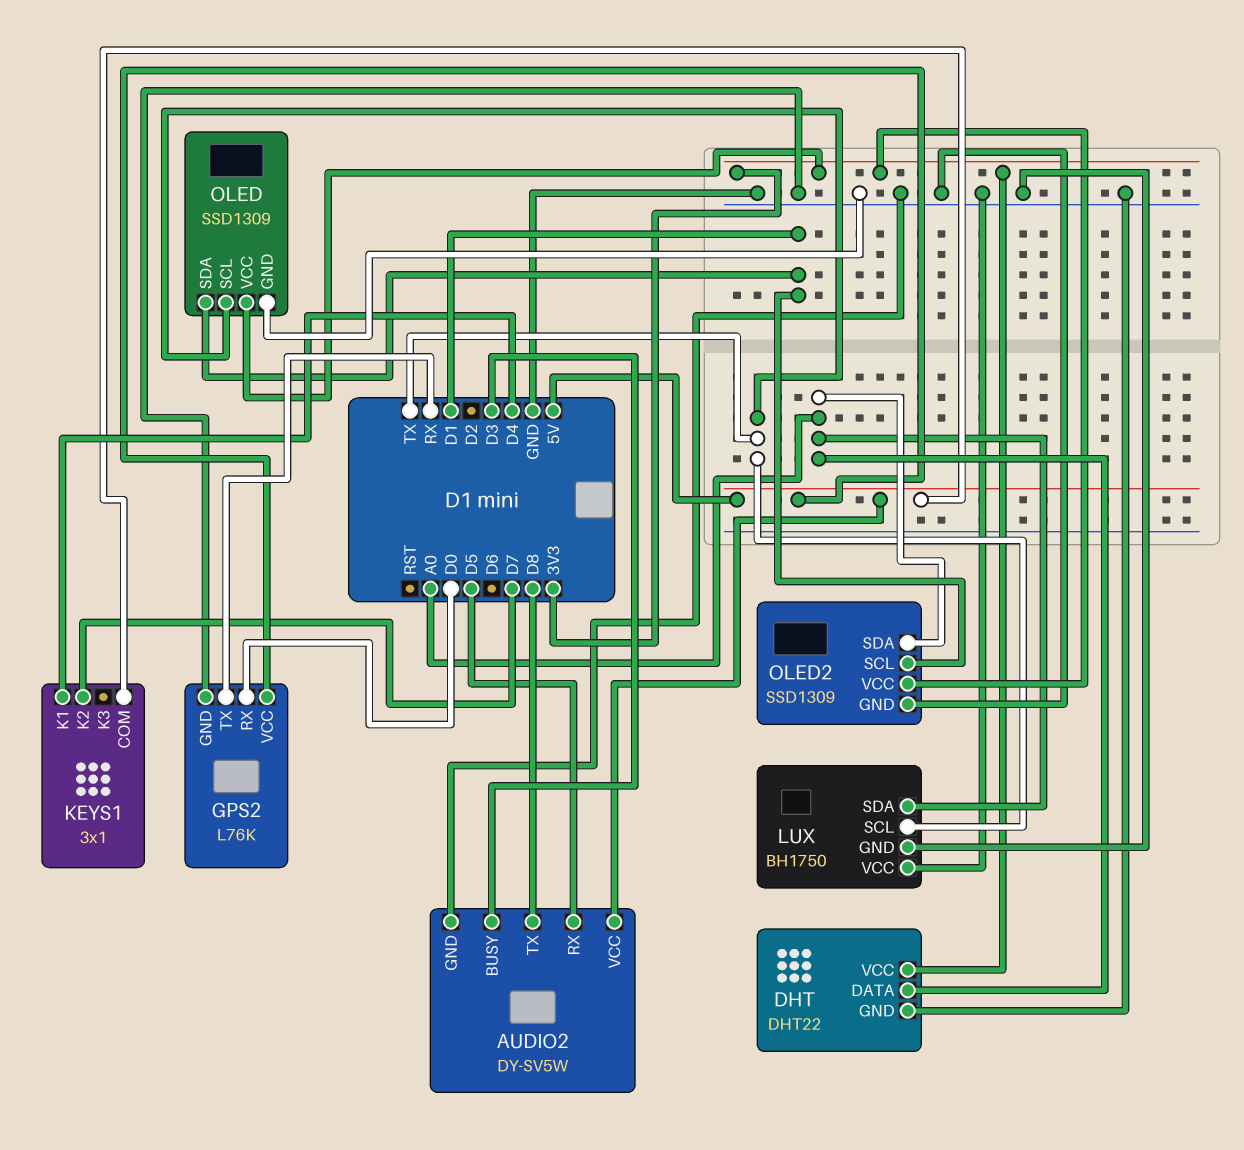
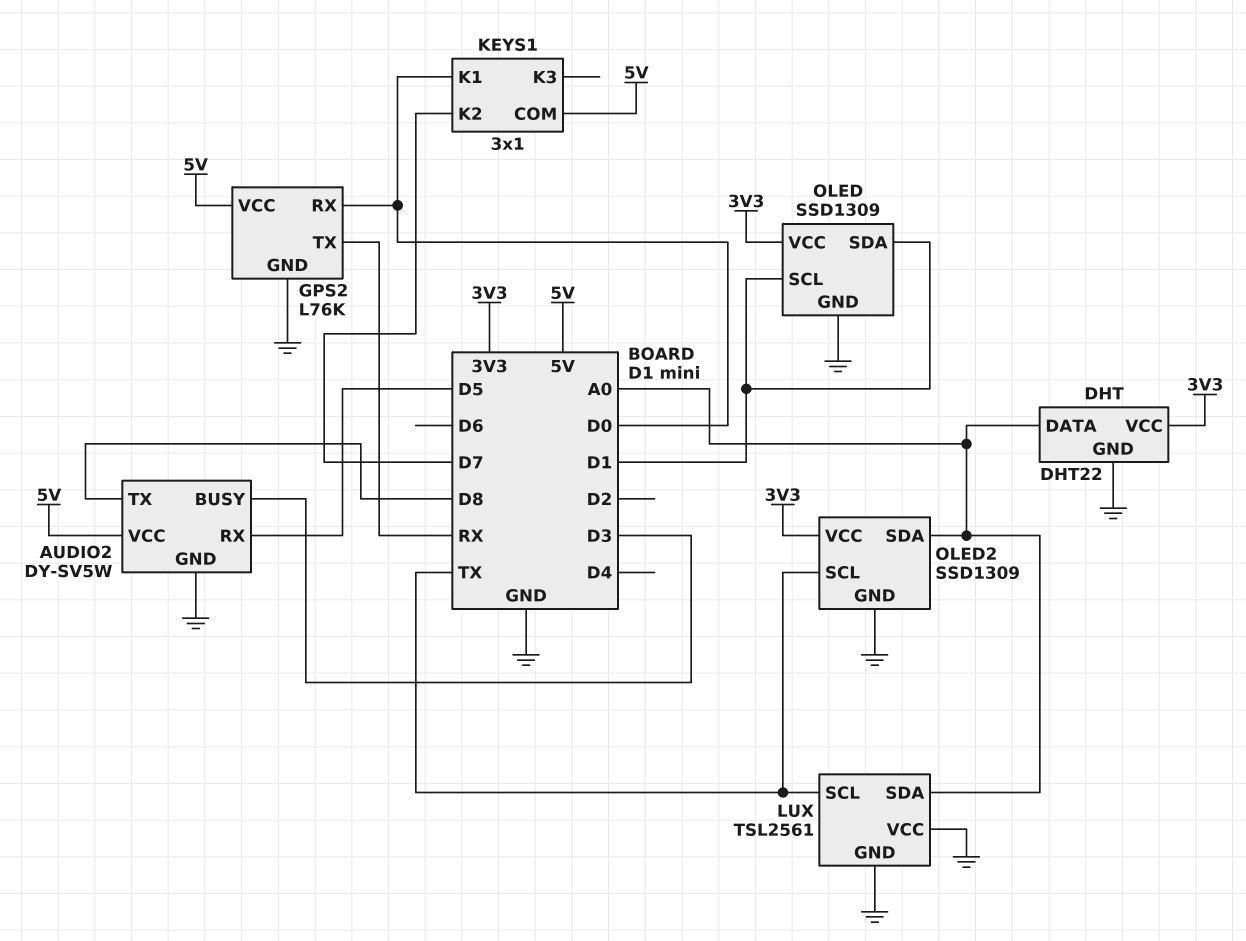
KEYS1 pin K1: D4 -> D0
LUX: BH1750 -> TSL2561
OLED pin SCL: TX -> D1
OLED2 pin SCL: D1 -> TX

